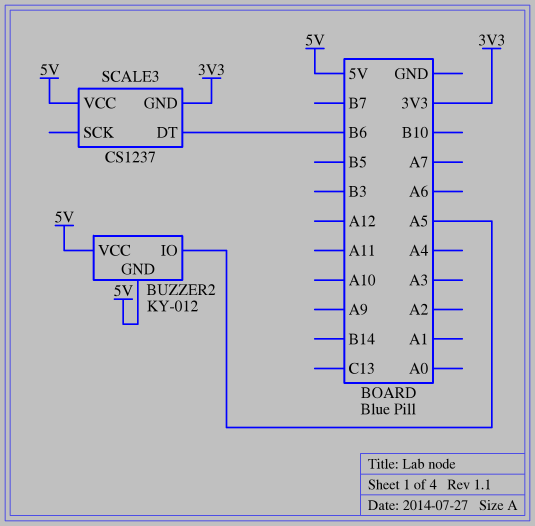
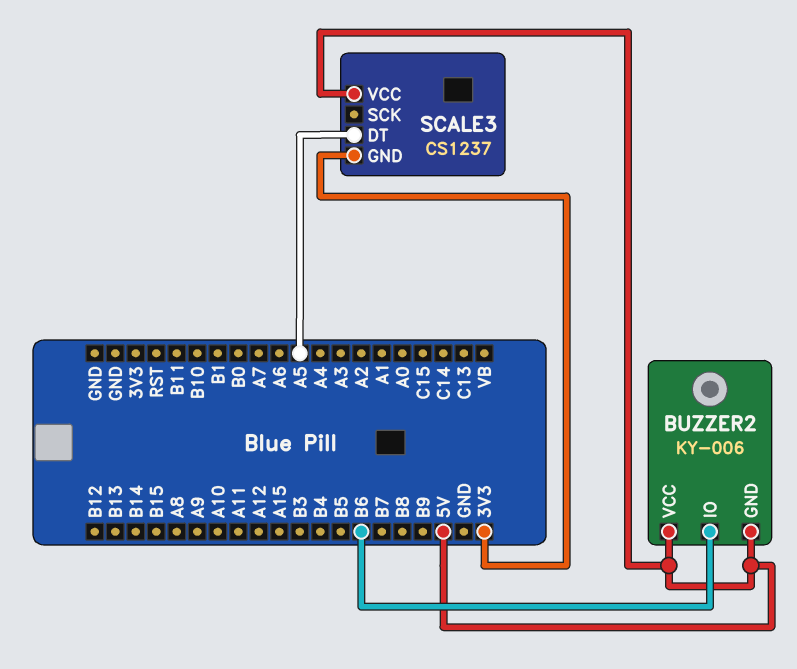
BUZZER2: KY-012 -> KY-006
BUZZER2 pin IO: A5 -> B6
SCALE3 pin DT: B6 -> A5

